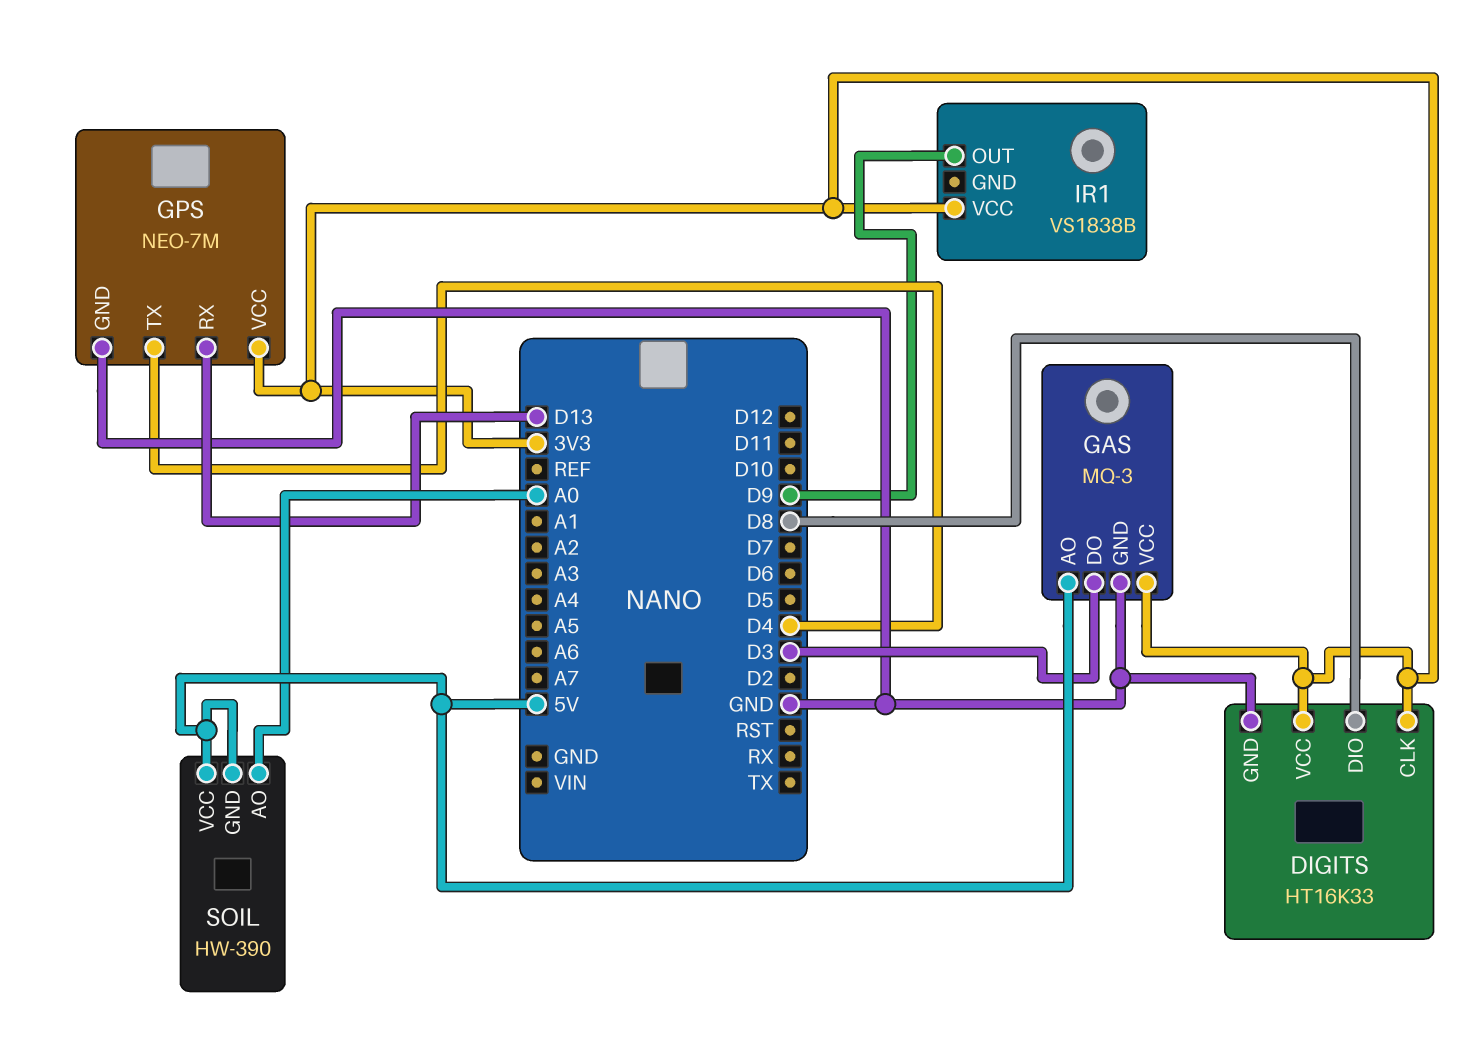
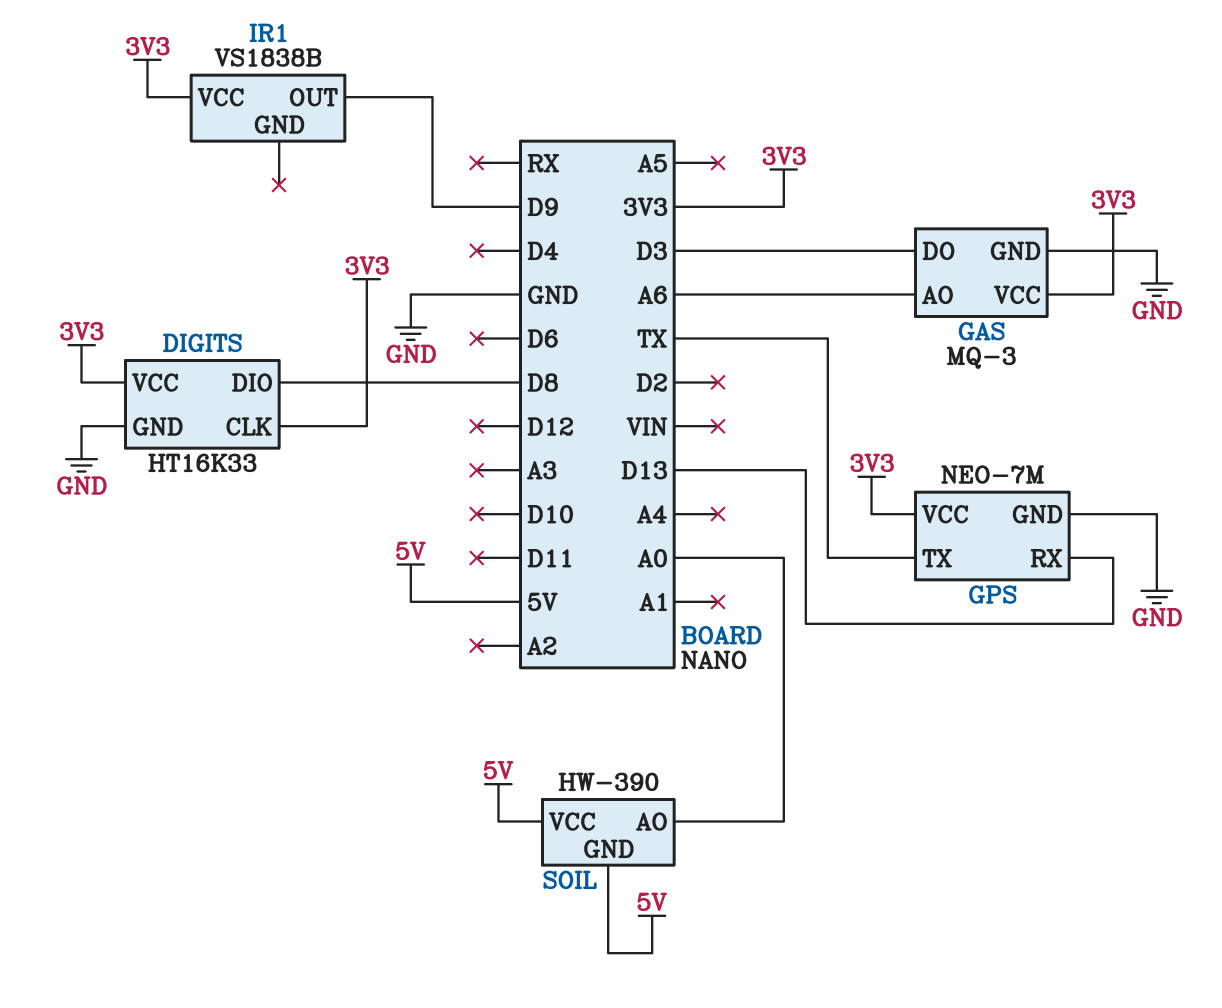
GAS pin AO: 5V -> A6
GPS pin TX: D4 -> TX

